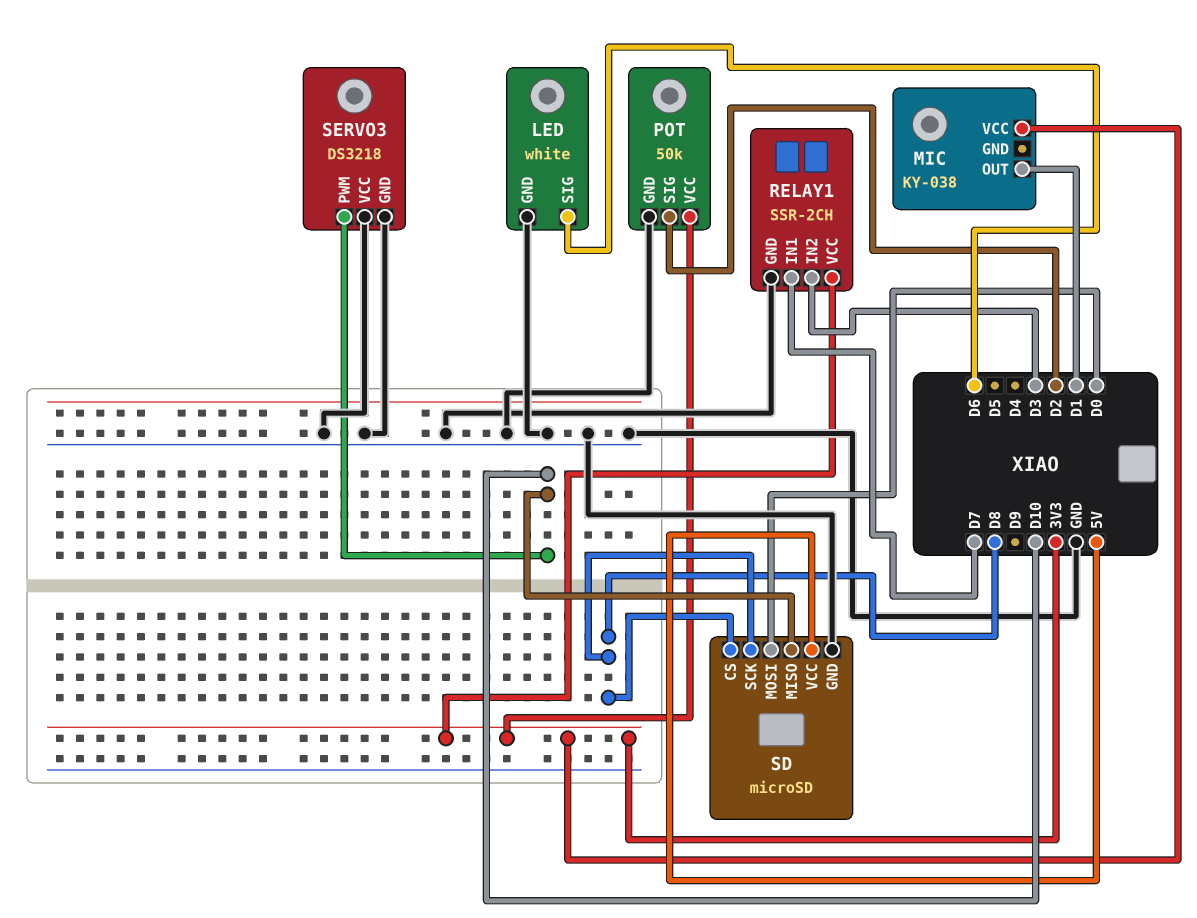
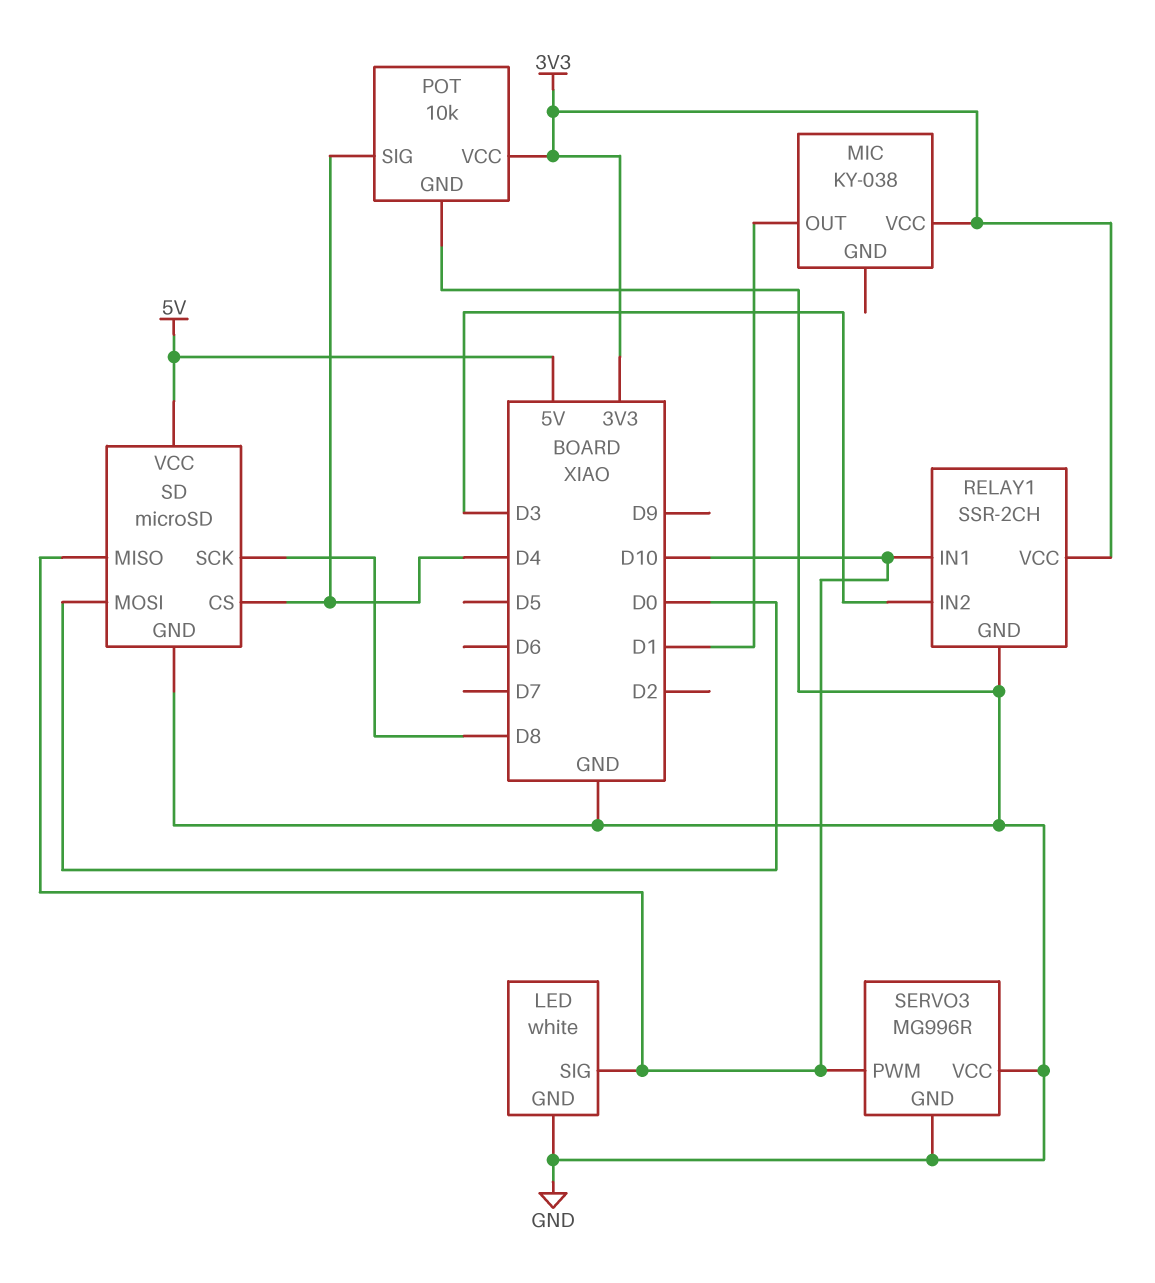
LED pin SIG: D6 -> D10
POT: 50k -> 10k
POT pin SIG: D2 -> D4
RELAY1 pin IN1: D7 -> D10
SD pin CS: D8 -> D4
SERVO3: DS3218 -> MG996R

